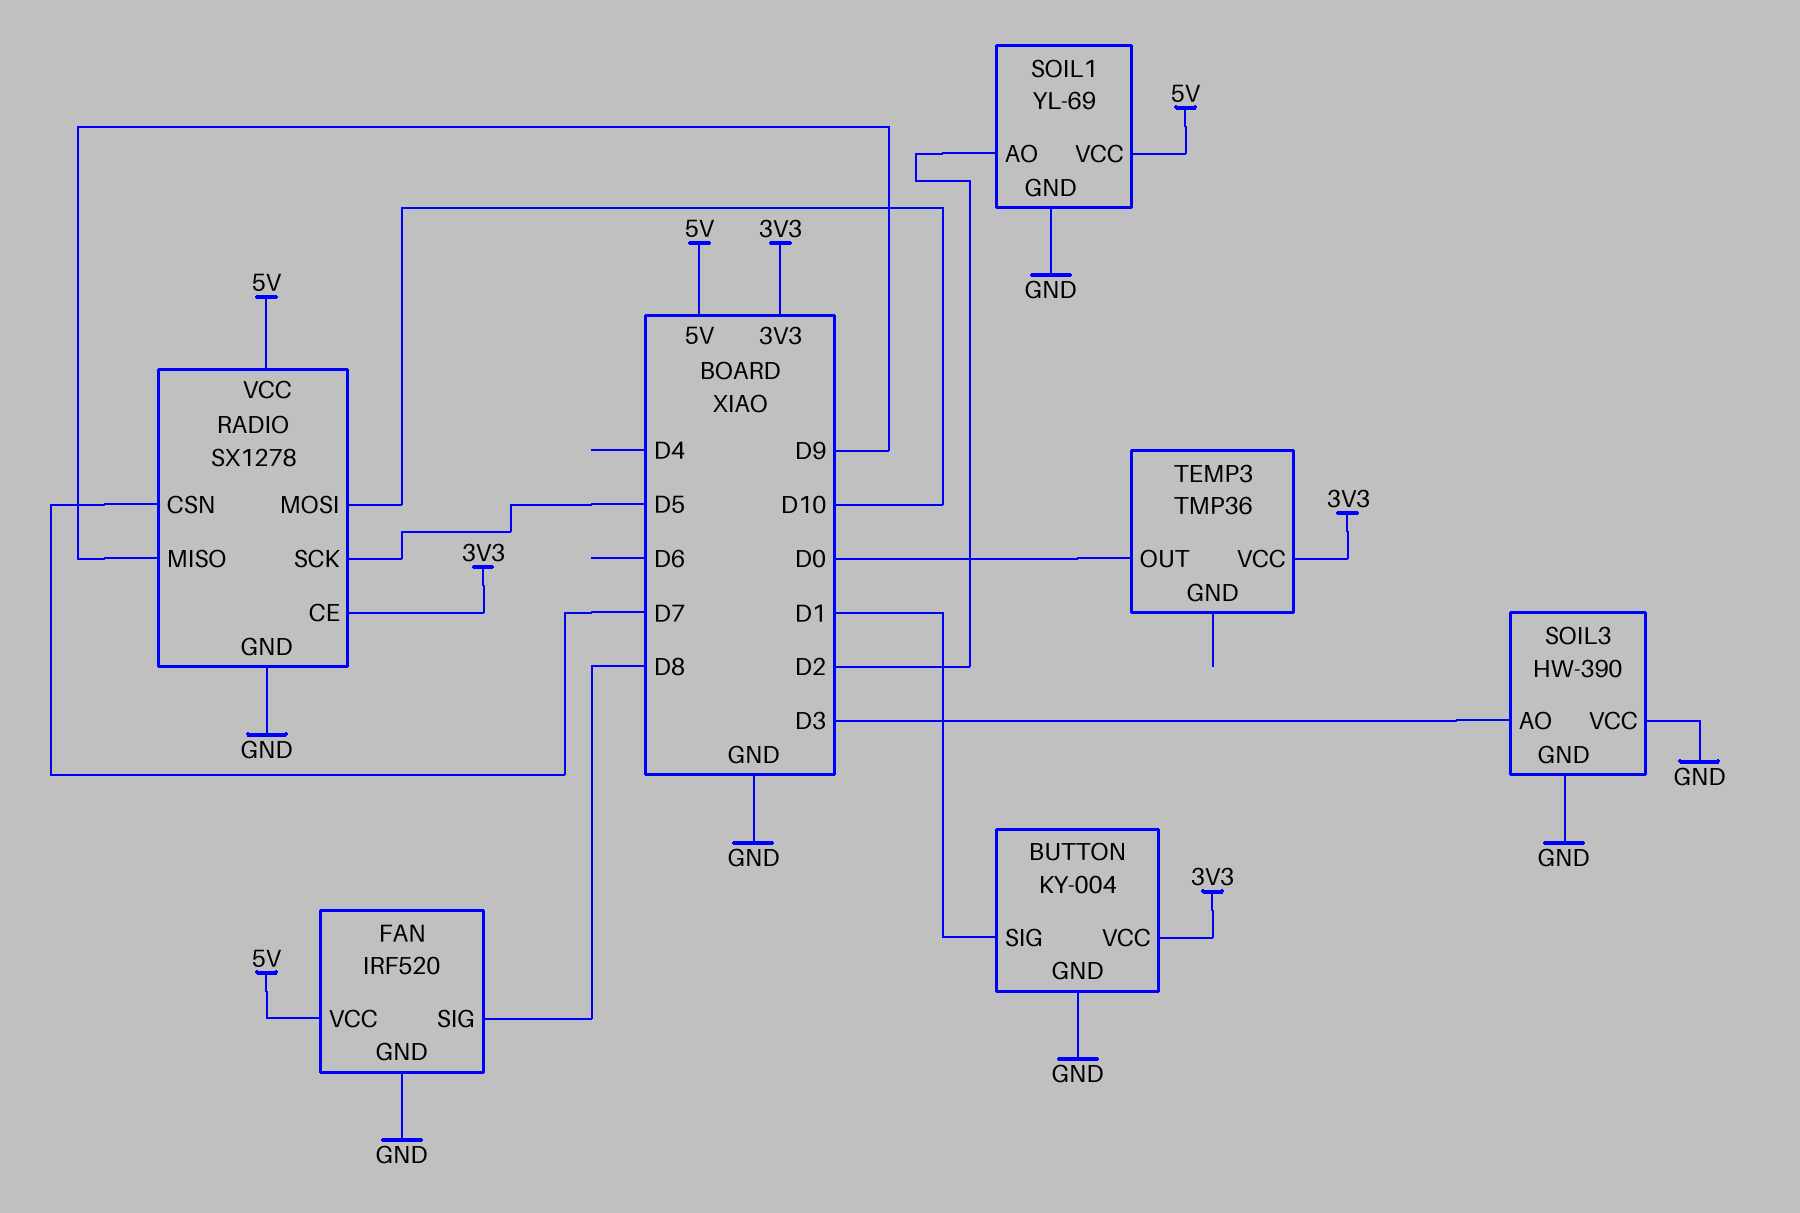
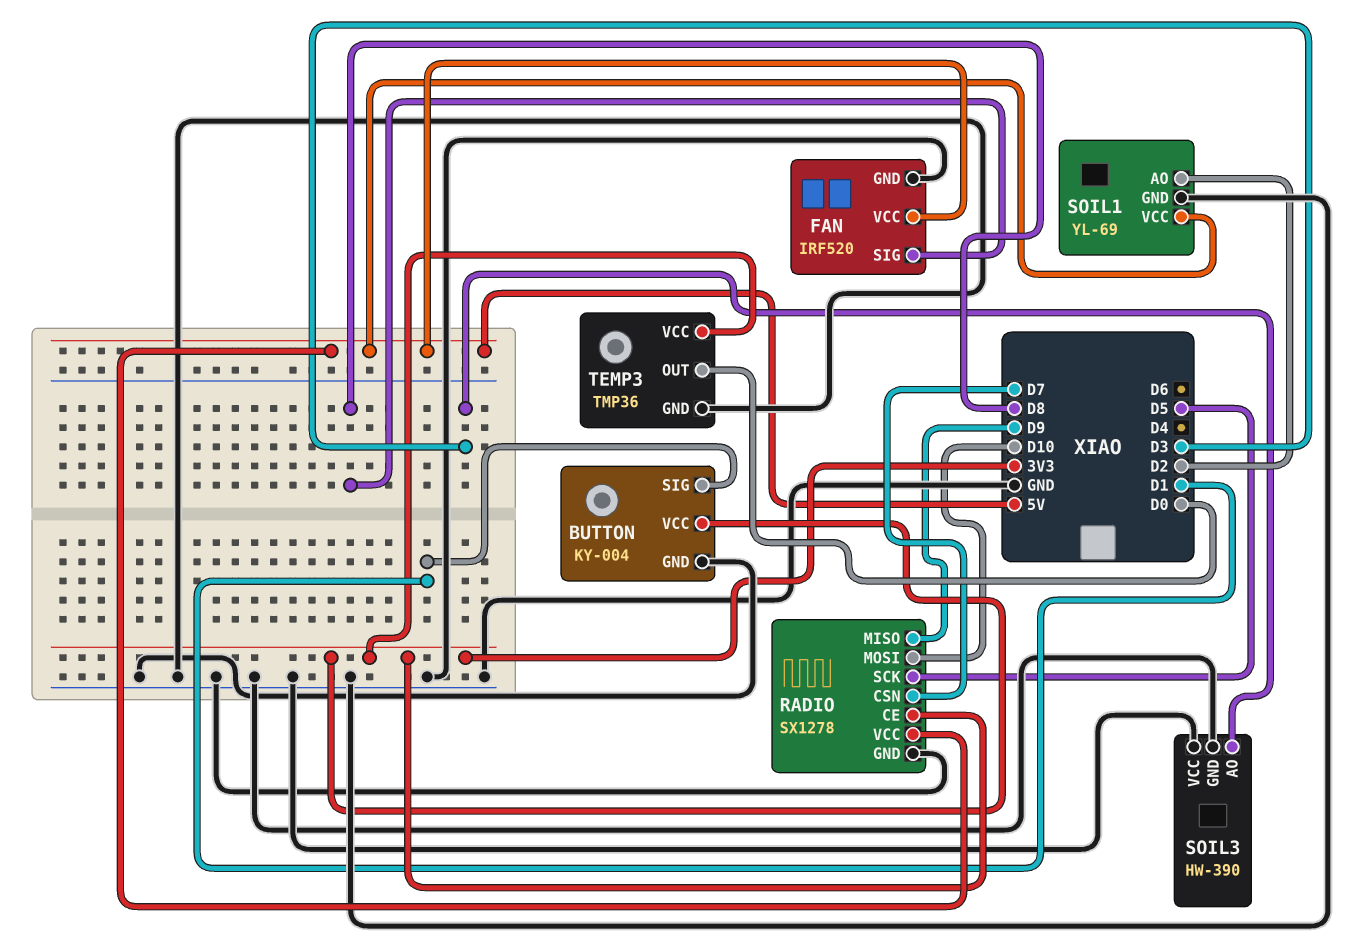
TEMP3 pin GND: none -> GND

